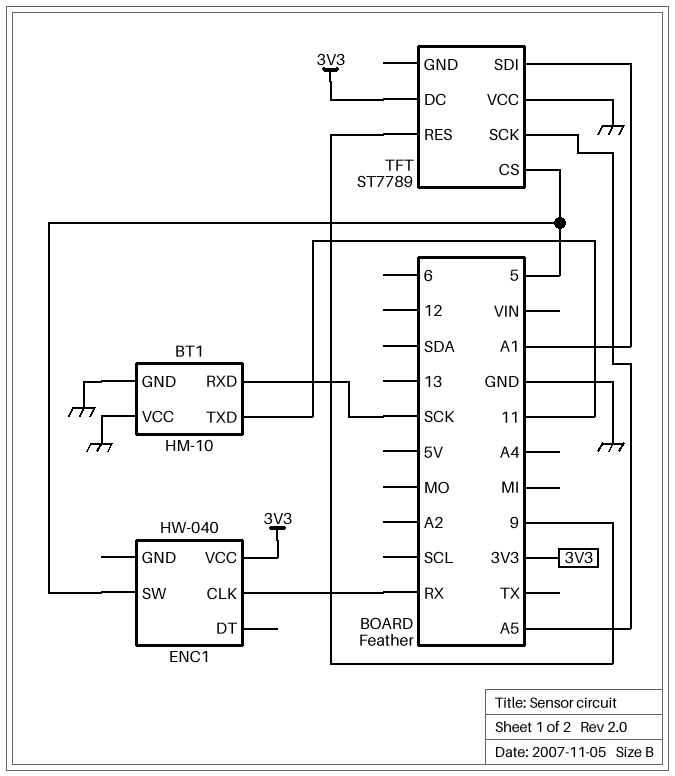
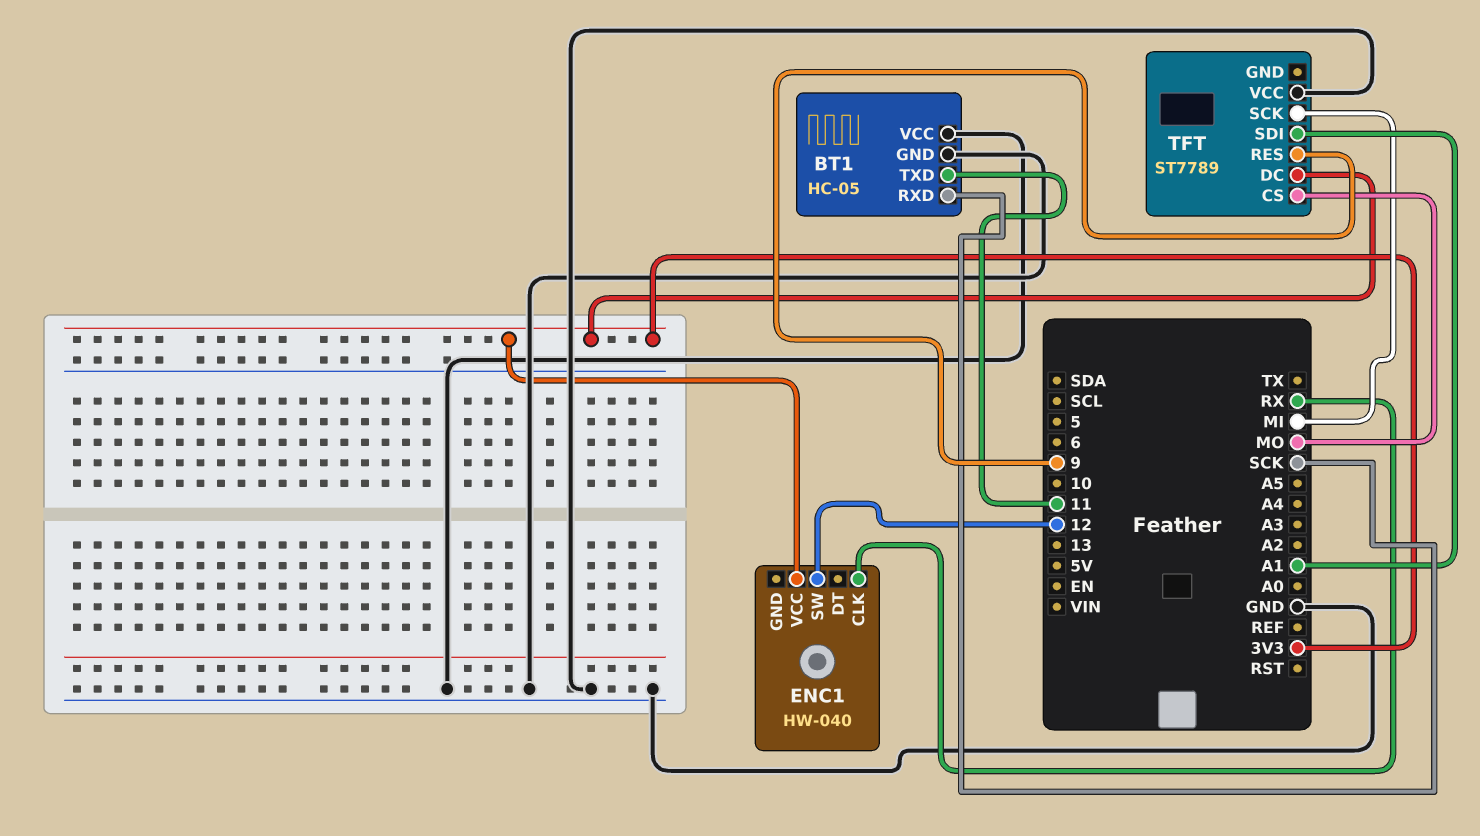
BT1: HM-10 -> HC-05
ENC1 pin SW: 5 -> 12
TFT pin CS: 5 -> MO
TFT pin SCK: A5 -> MI

